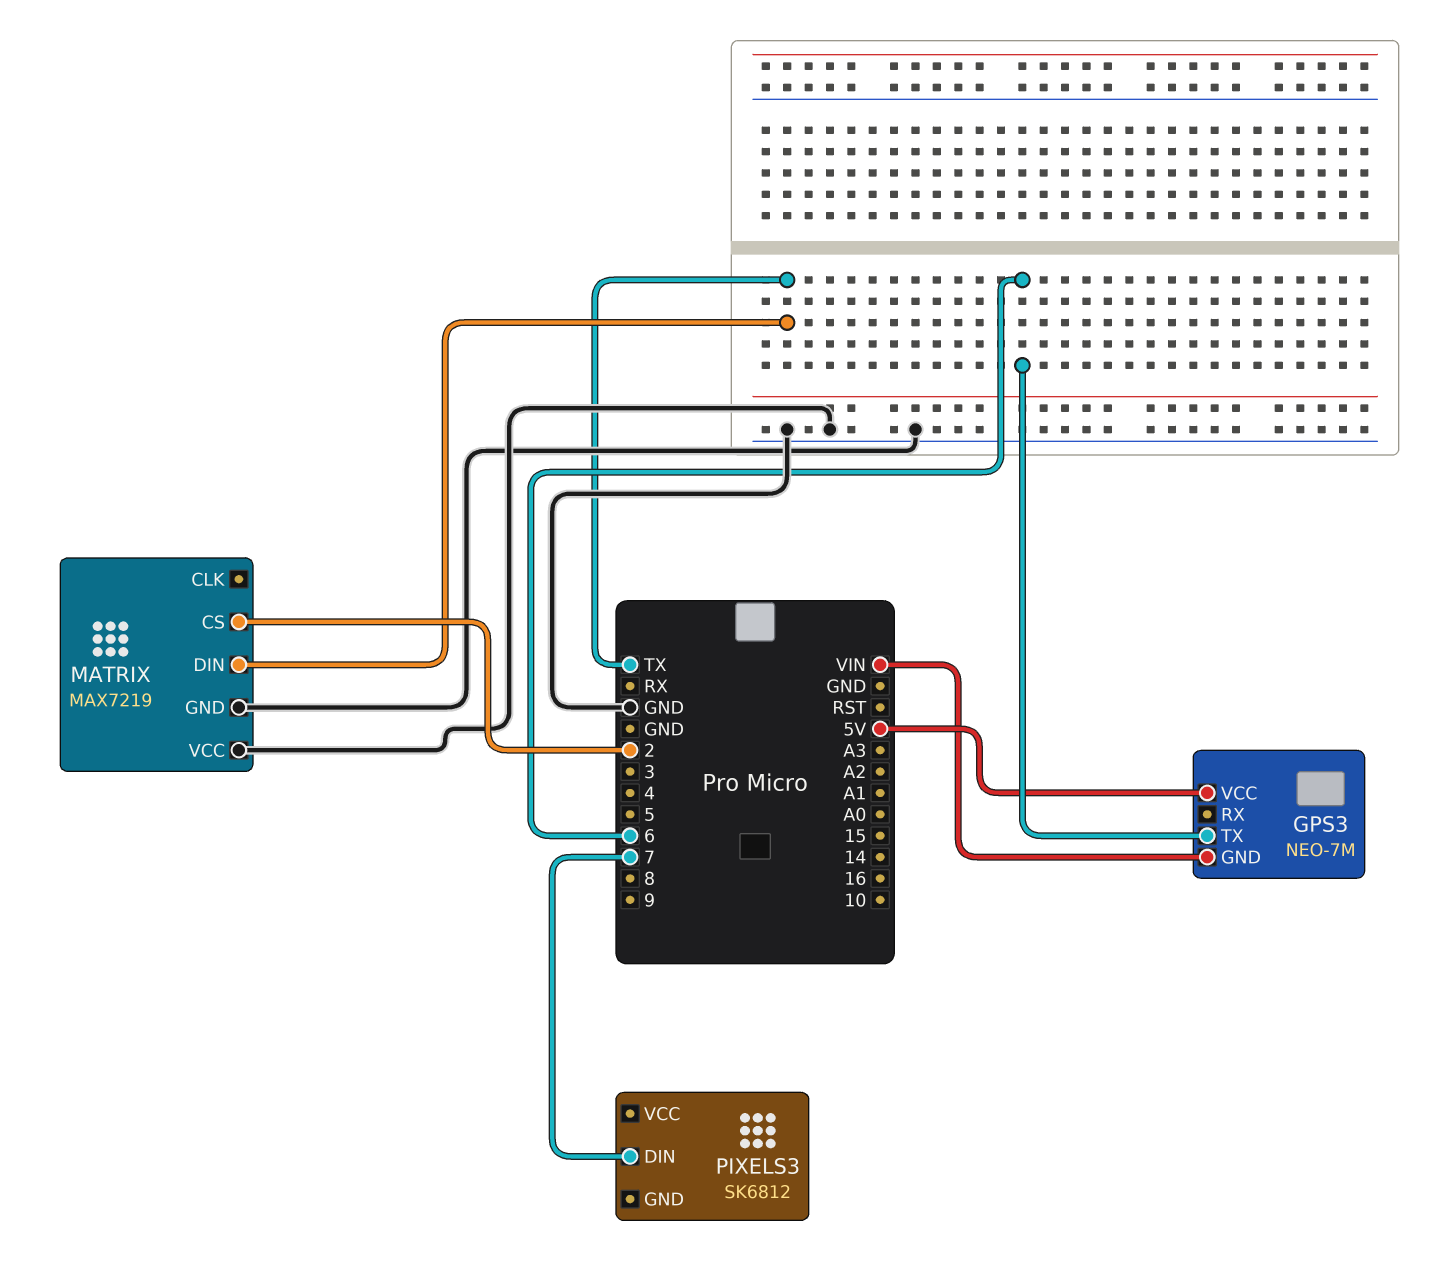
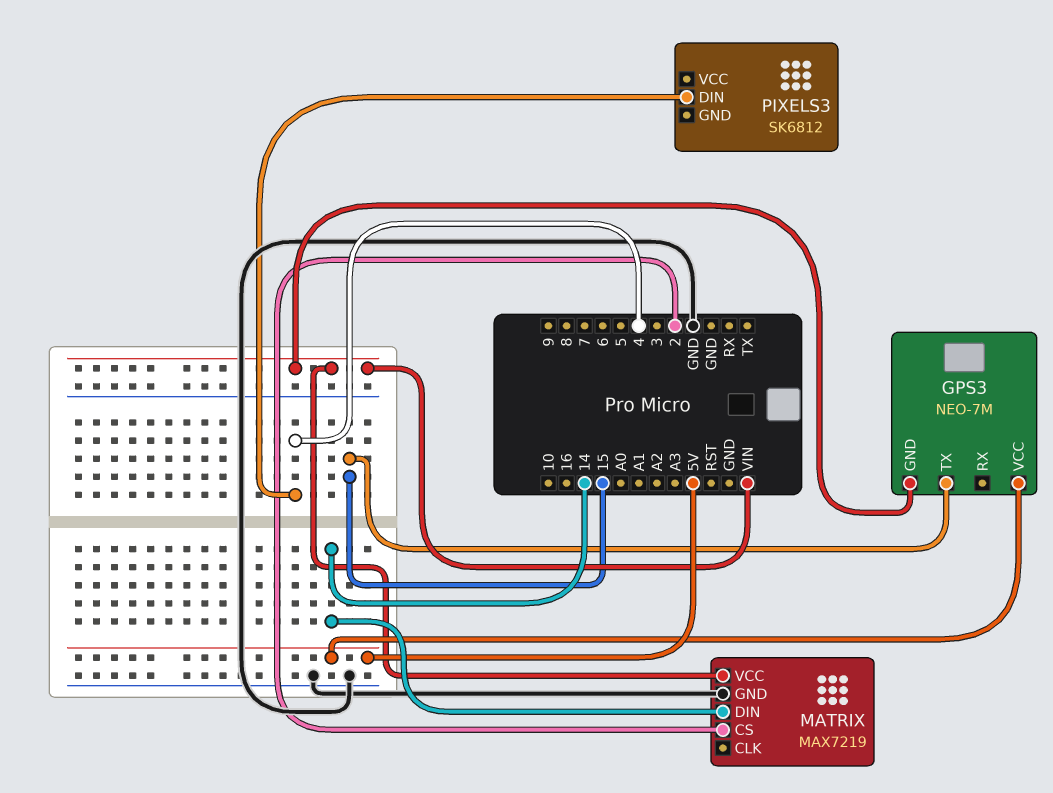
GPS3 pin TX: 6 -> 15
MATRIX pin DIN: TX -> 14
MATRIX pin VCC: GND -> VIN
PIXELS3 pin DIN: 7 -> 4

